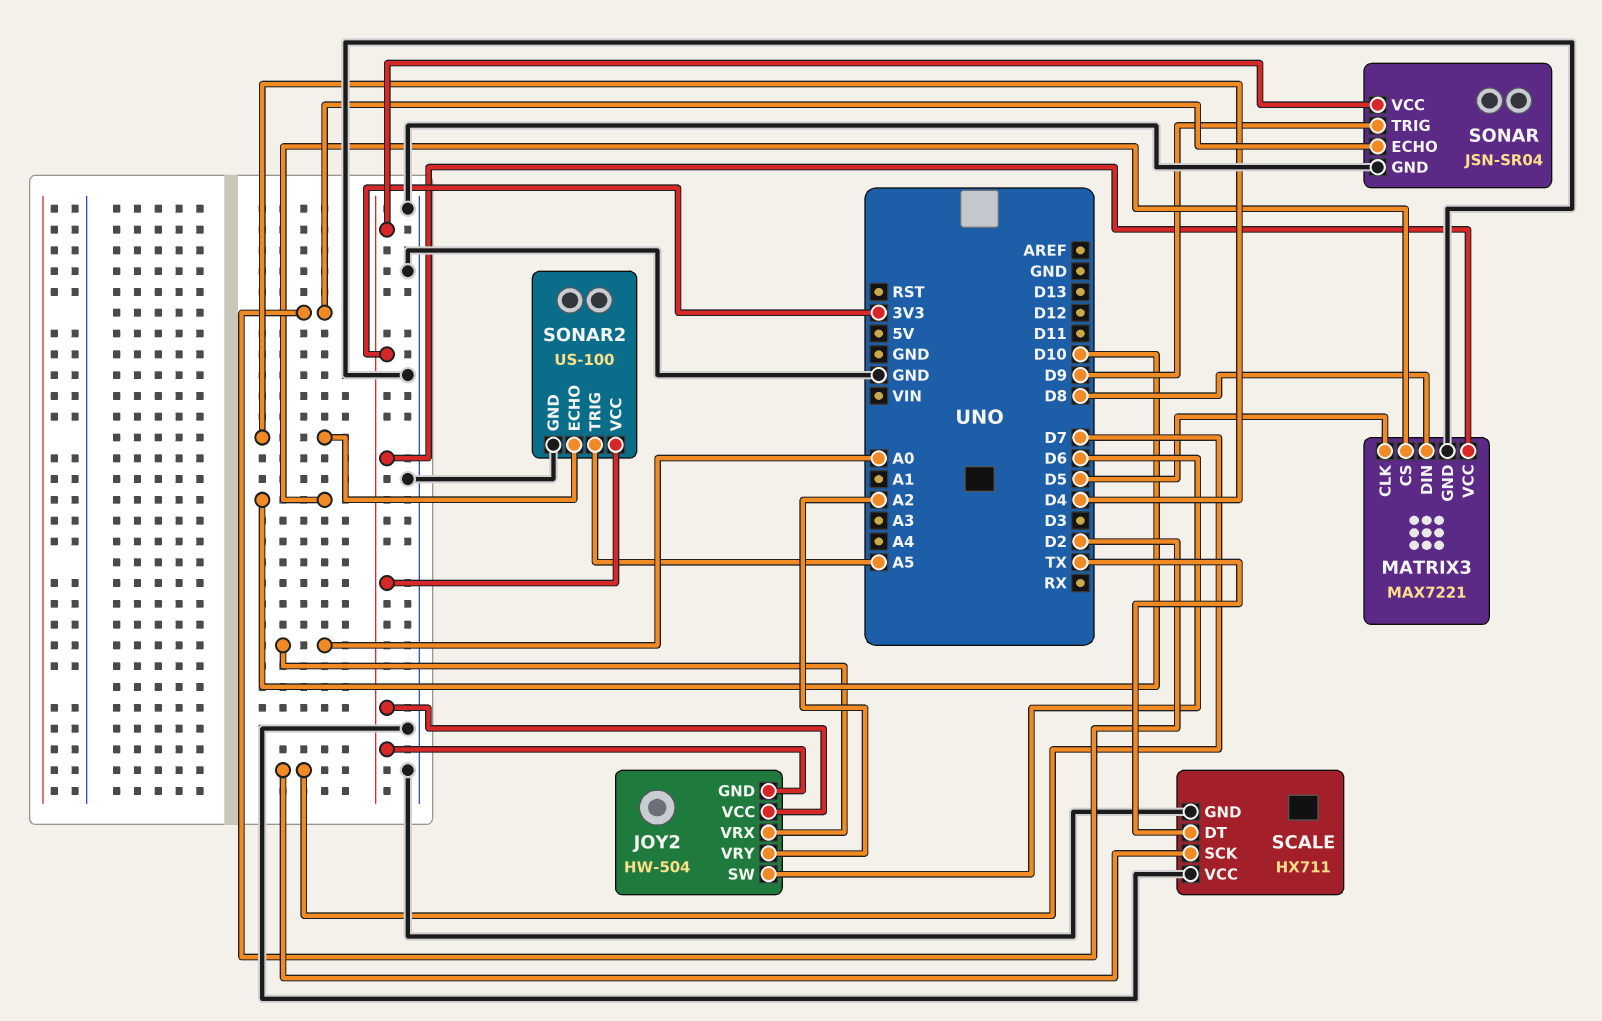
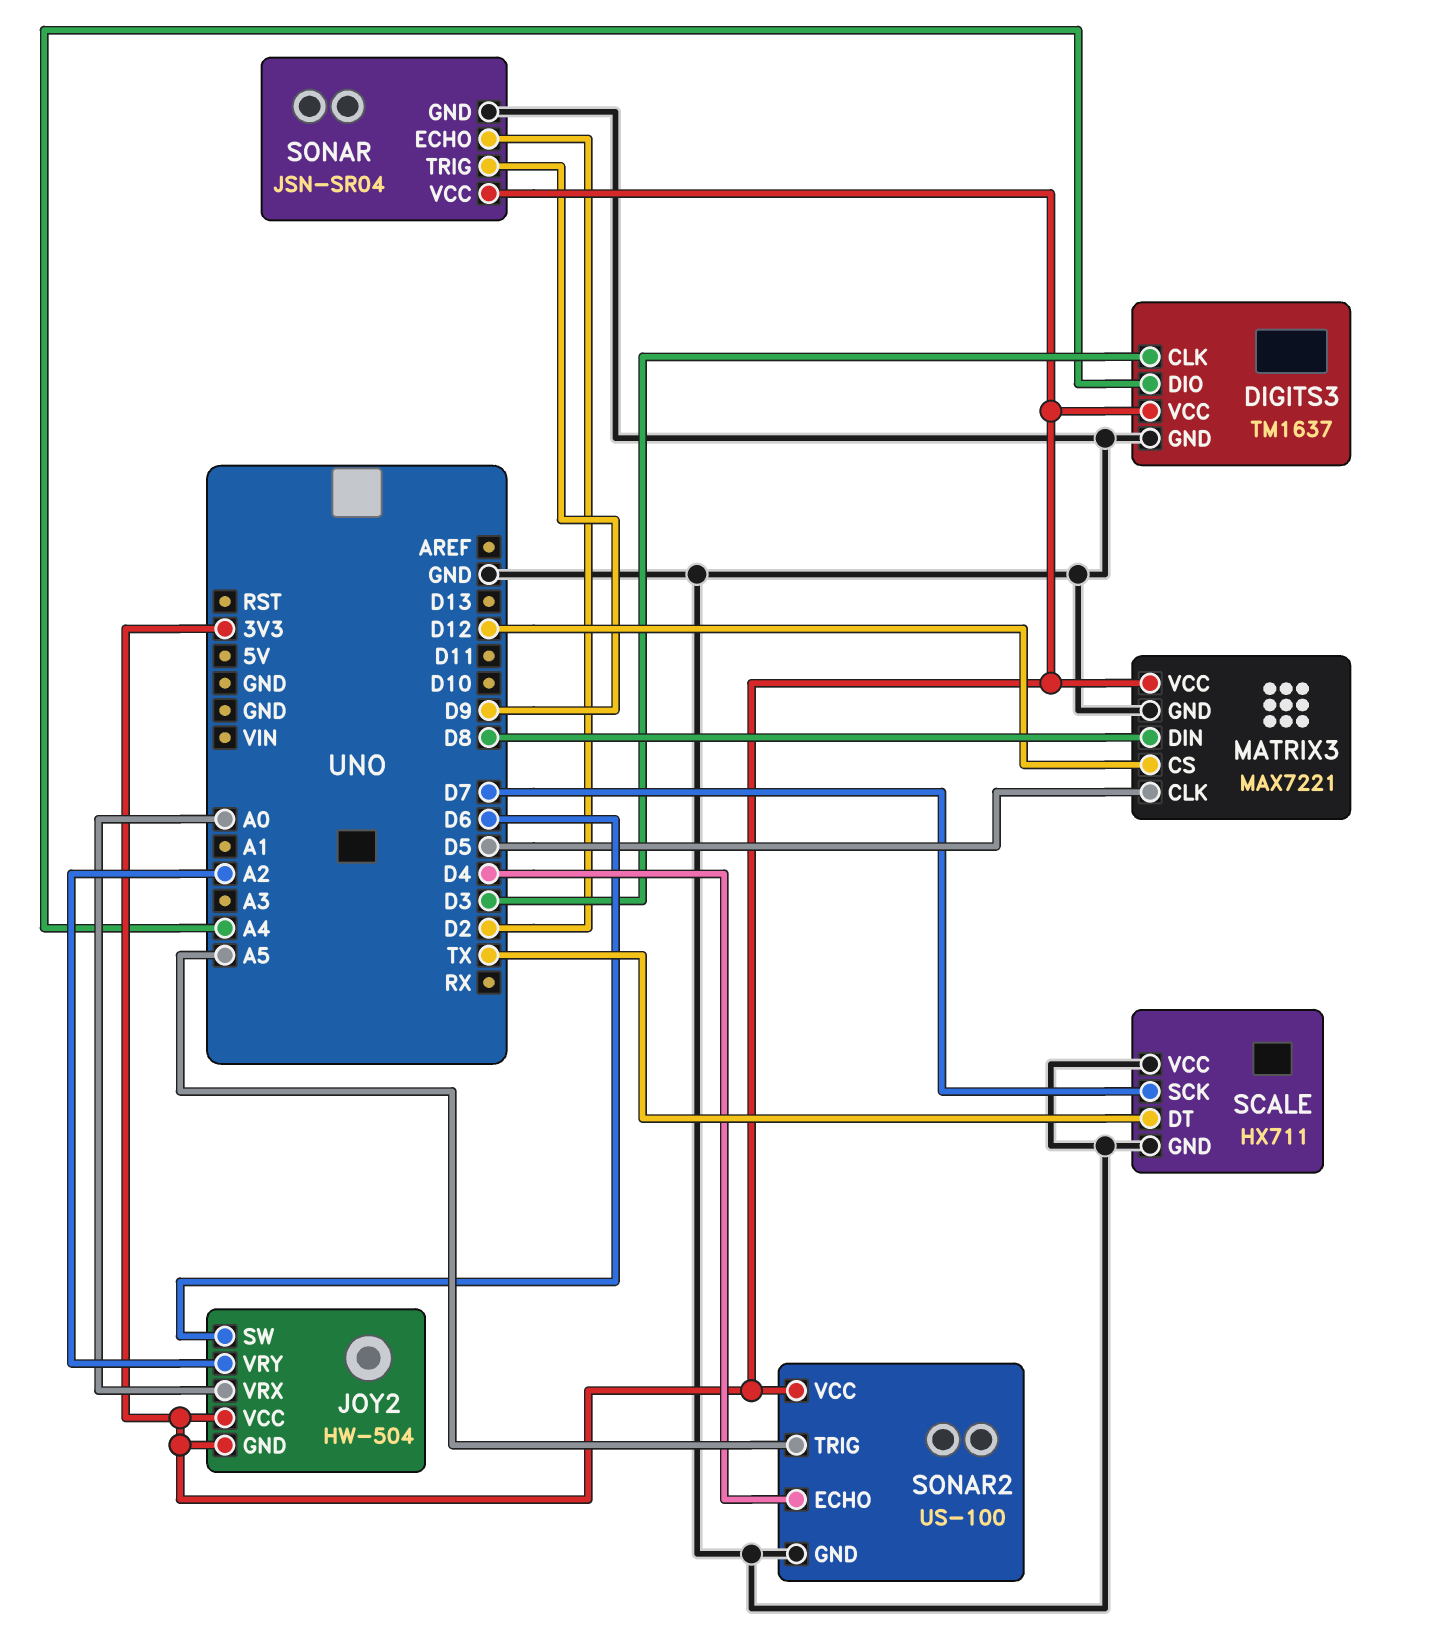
DIGITS3: none -> TM1637
DIGITS3 pin CLK: none -> D3
DIGITS3 pin DIO: none -> A4
DIGITS3 pin GND: none -> GND
DIGITS3 pin VCC: none -> 3V3
MATRIX3 pin CS: D10 -> D12

